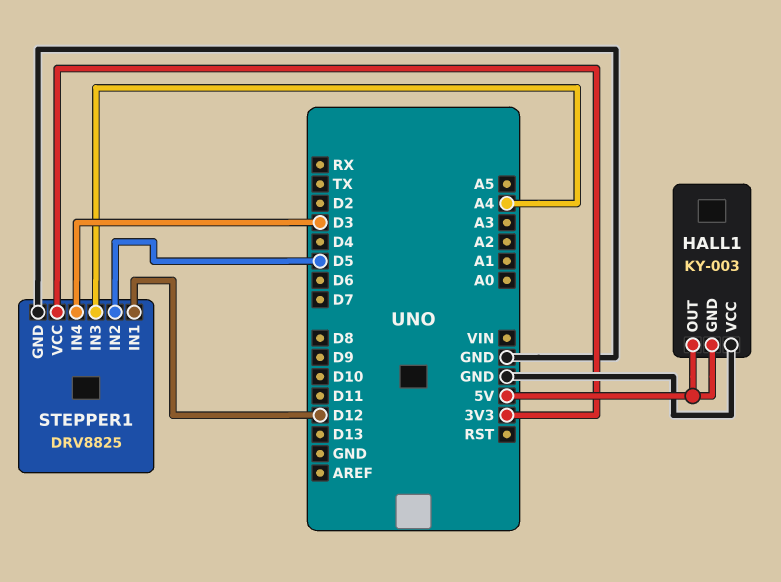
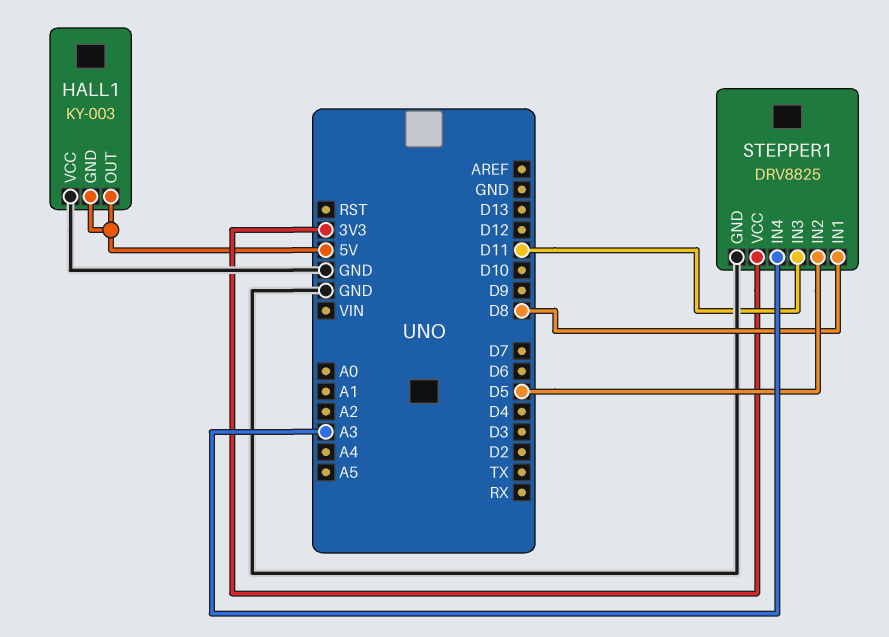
STEPPER1 pin IN1: D12 -> D8
STEPPER1 pin IN3: A4 -> D11
STEPPER1 pin IN4: D3 -> A3

